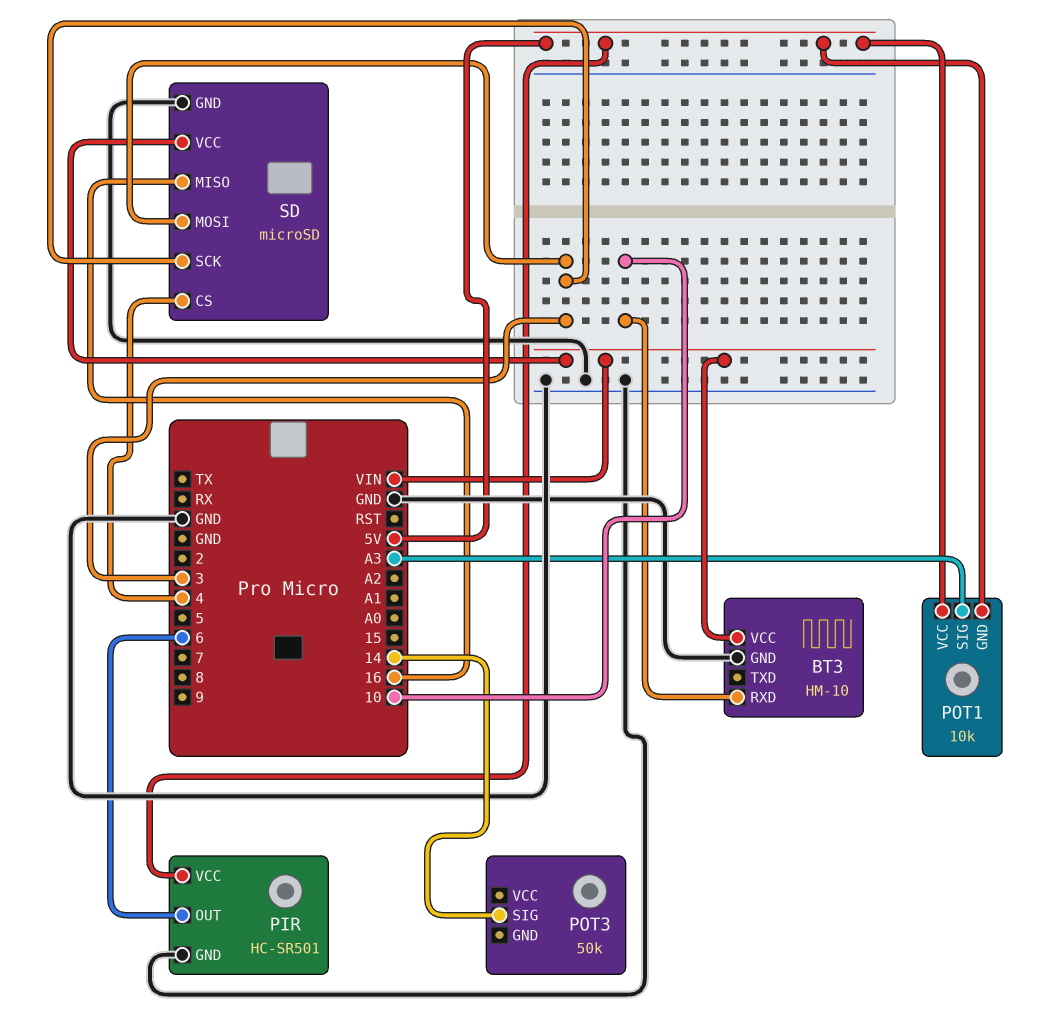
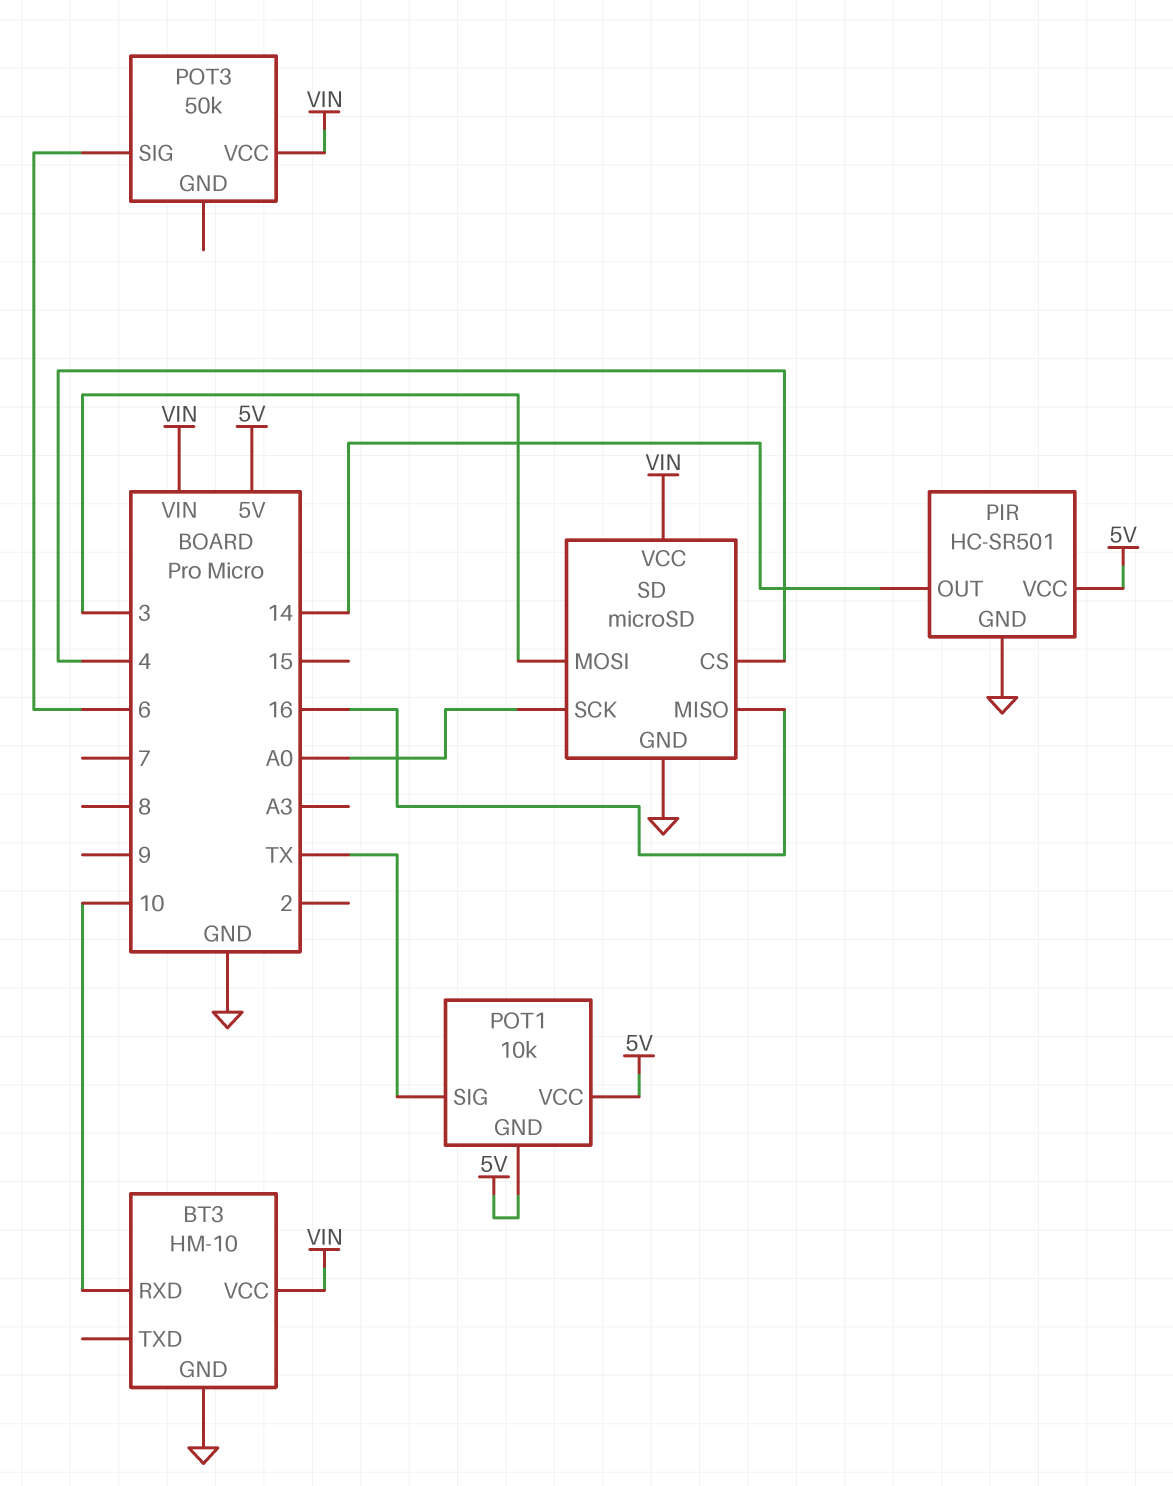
PIR pin OUT: 6 -> 14
POT1 pin SIG: A3 -> TX
POT3 pin SIG: 14 -> 6
POT3 pin VCC: none -> VIN
SD pin SCK: 3 -> A0

